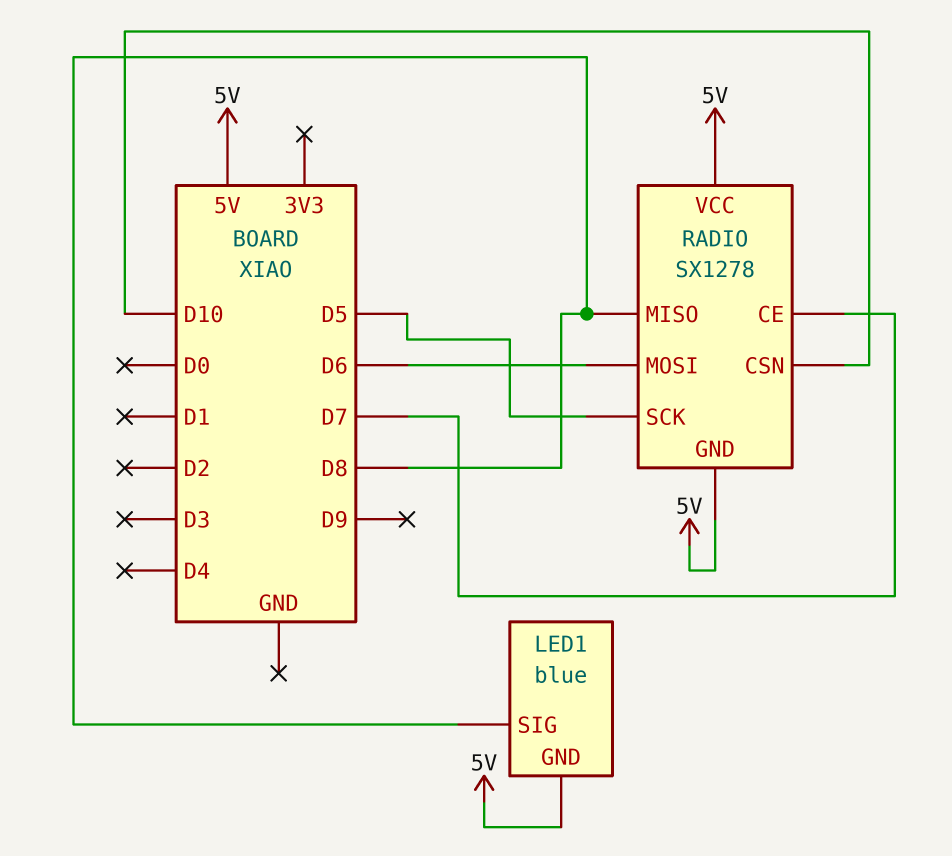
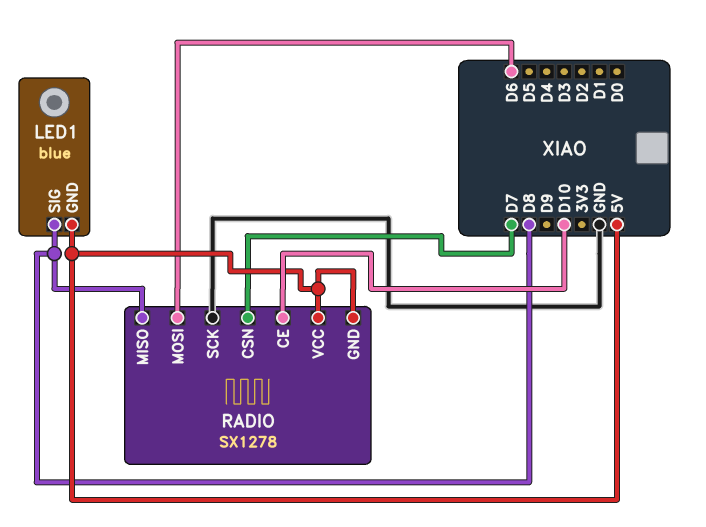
RADIO pin CE: D7 -> D10
RADIO pin CSN: D10 -> D7
RADIO pin SCK: D5 -> GND

